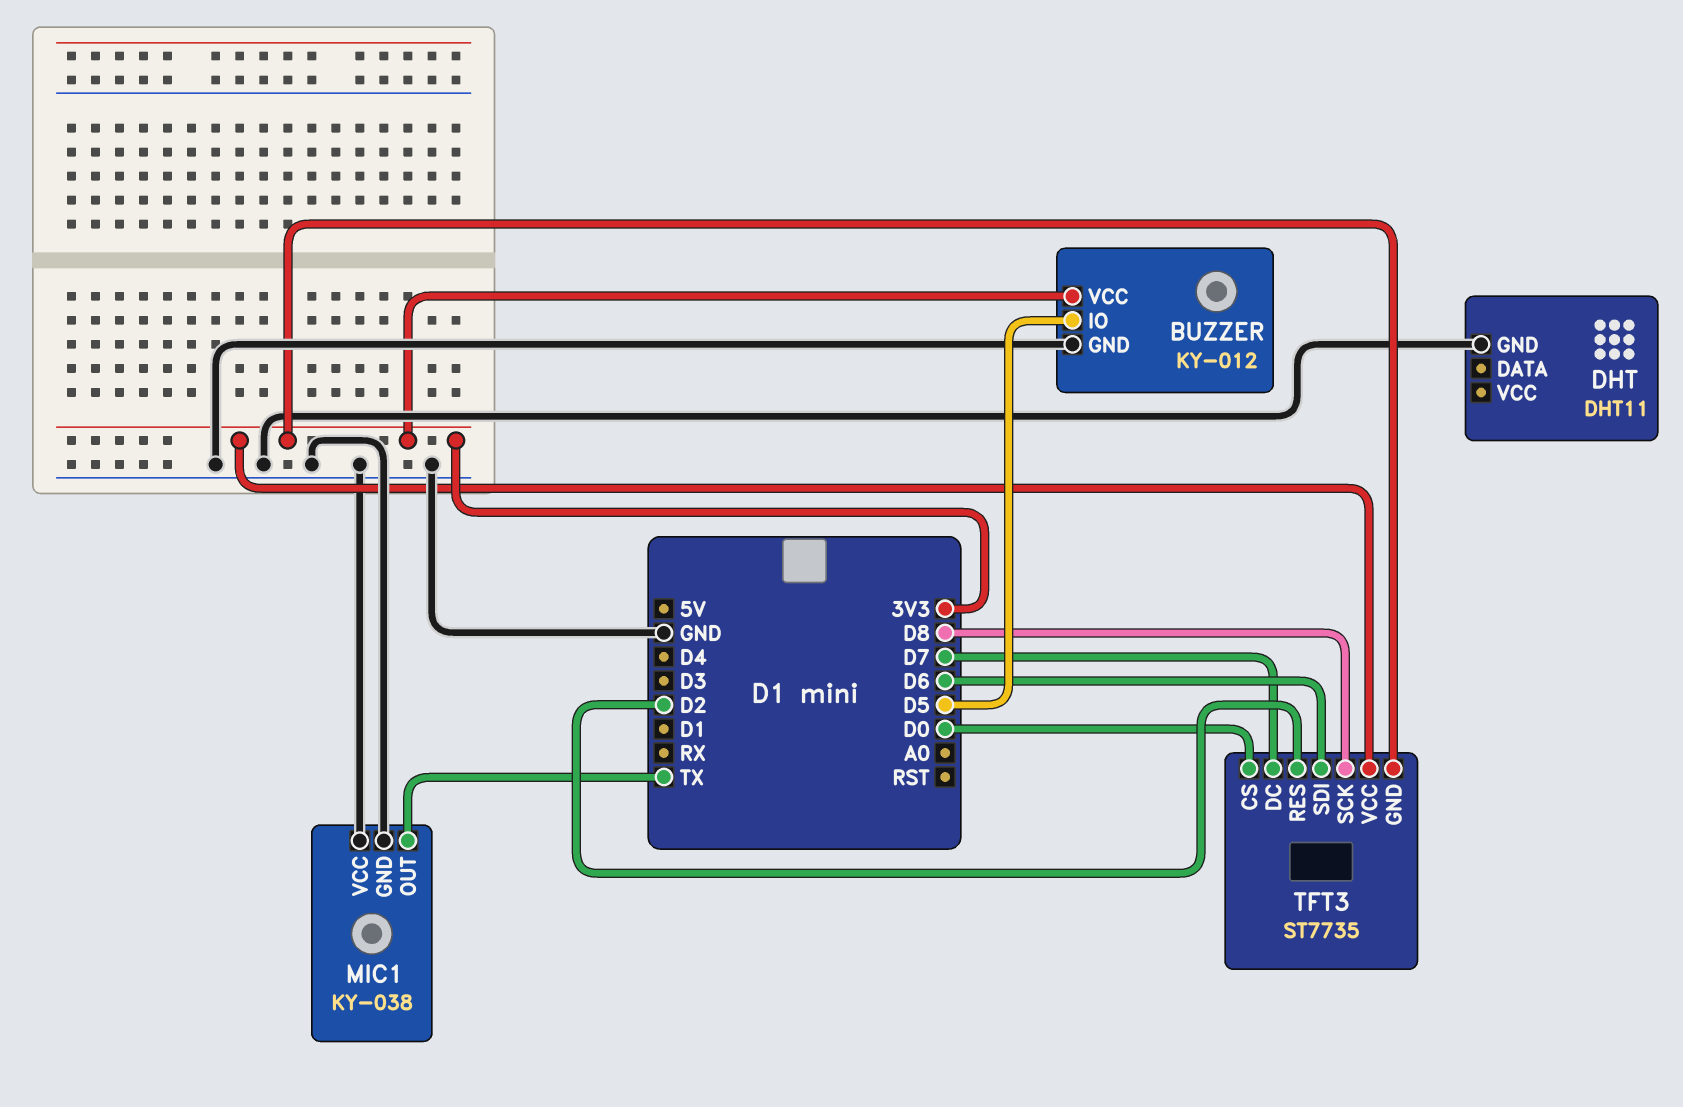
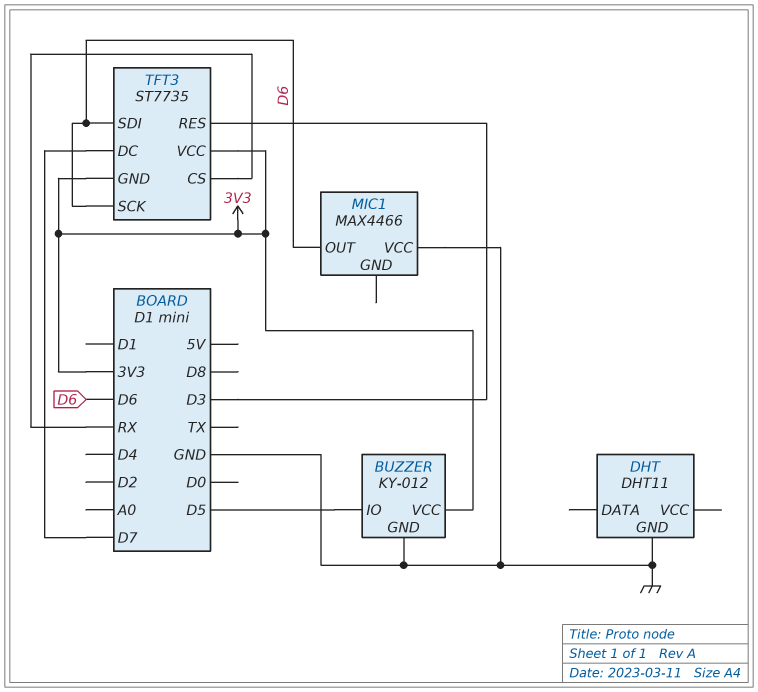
MIC1: KY-038 -> MAX4466
MIC1 pin GND: GND -> none
MIC1 pin OUT: TX -> D6
TFT3 pin CS: D0 -> RX
TFT3 pin RES: D2 -> D3
TFT3 pin SCK: D8 -> D6

